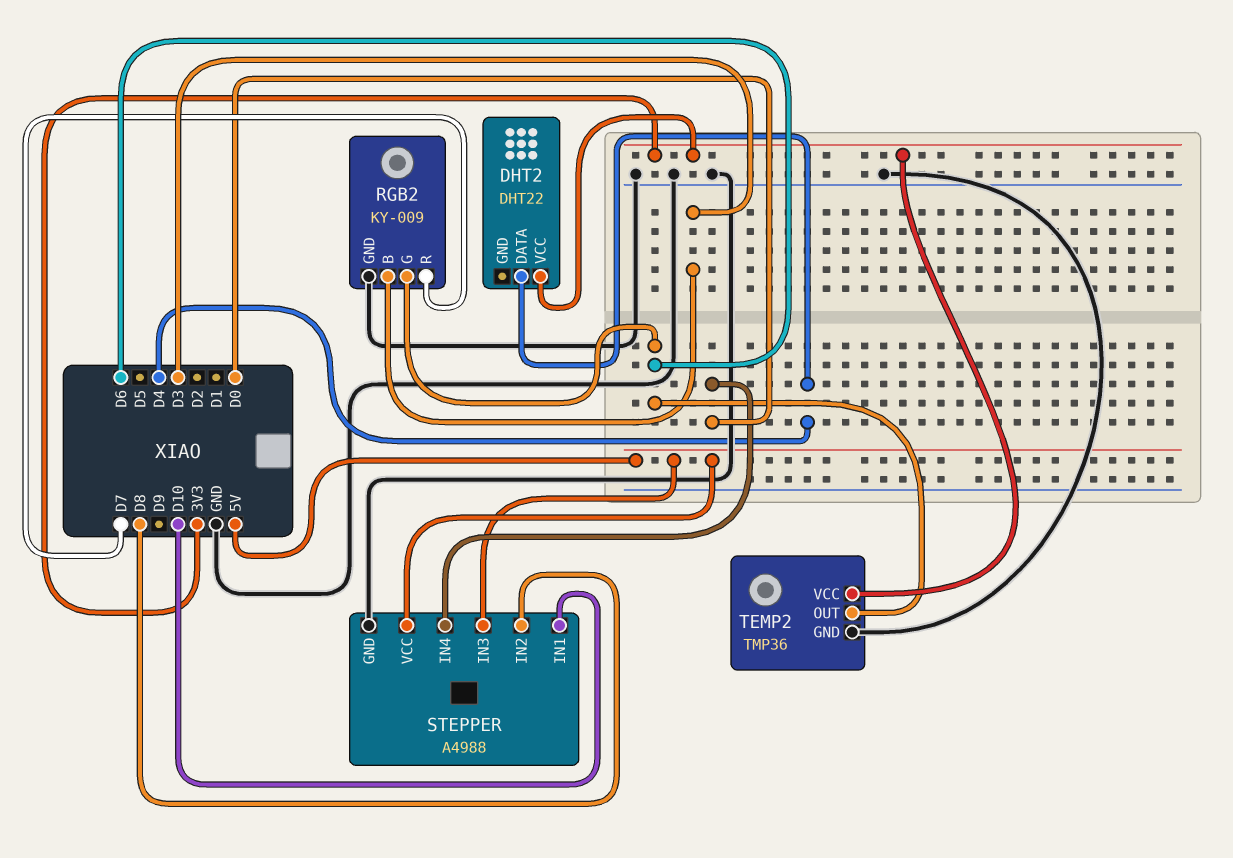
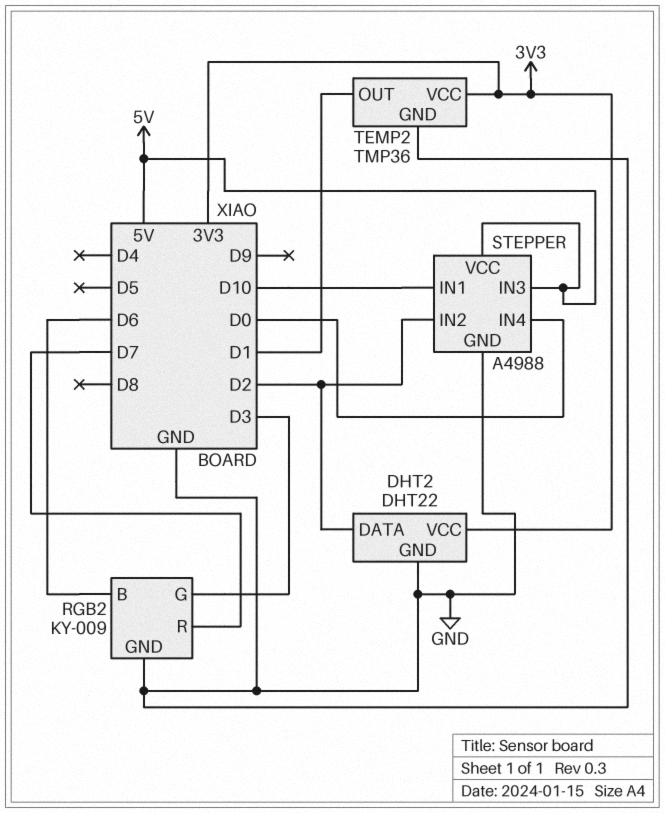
DHT2 pin DATA: D4 -> D2
DHT2 pin GND: none -> GND
RGB2 pin B: D3 -> D6
RGB2 pin G: D6 -> D3
STEPPER pin IN2: D8 -> D2
TEMP2 pin OUT: D6 -> D1

